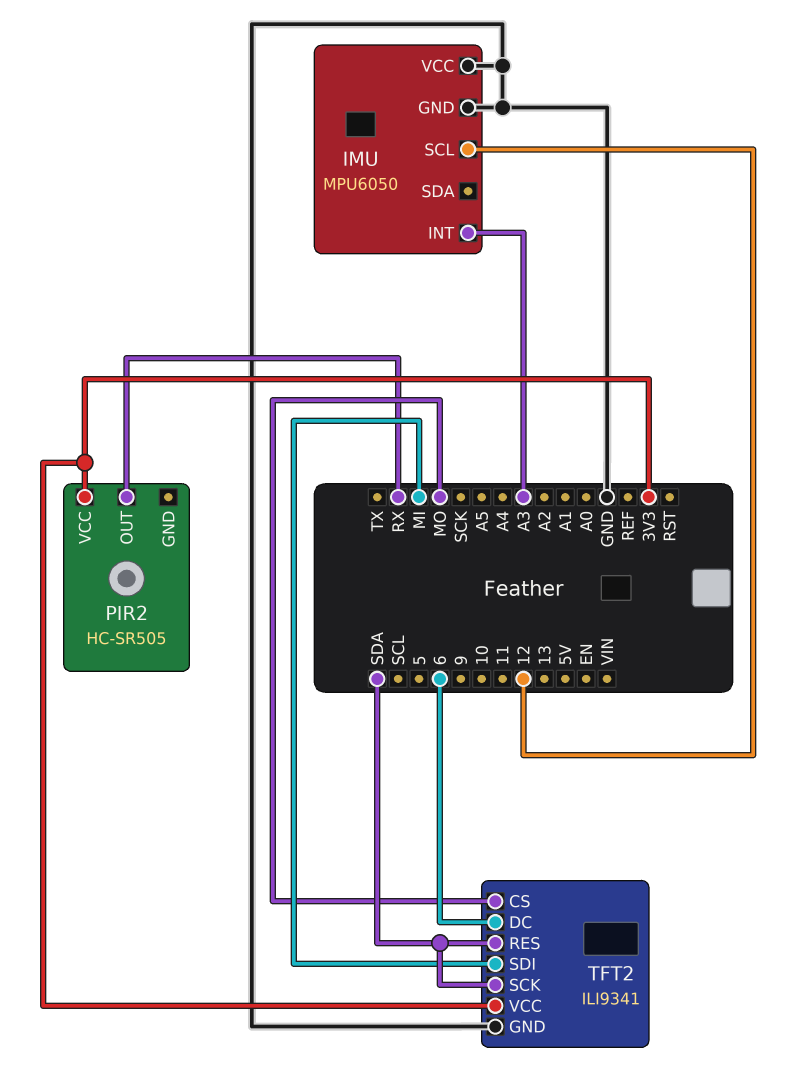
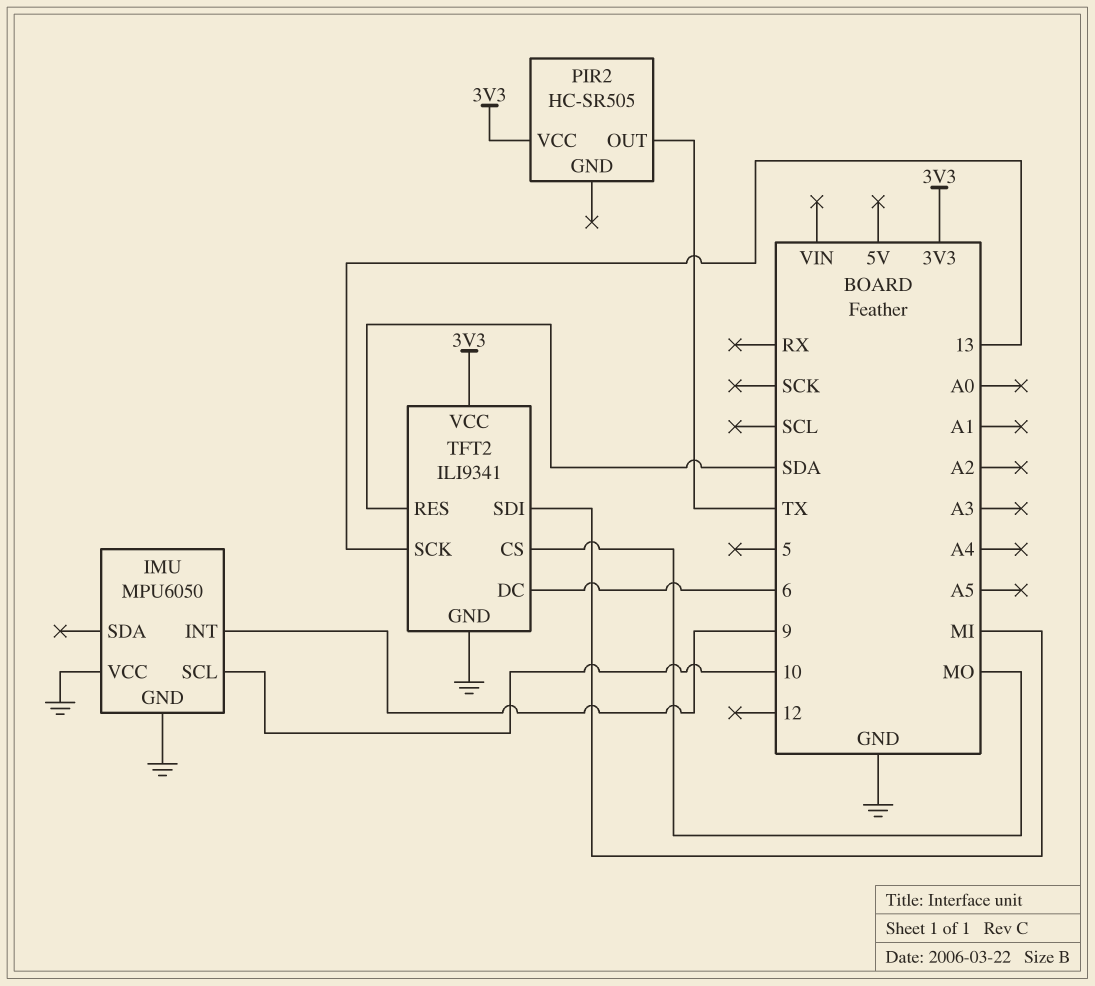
IMU pin INT: A3 -> 9
IMU pin SCL: 12 -> 10
PIR2 pin OUT: RX -> TX
TFT2 pin SCK: SDA -> 13

